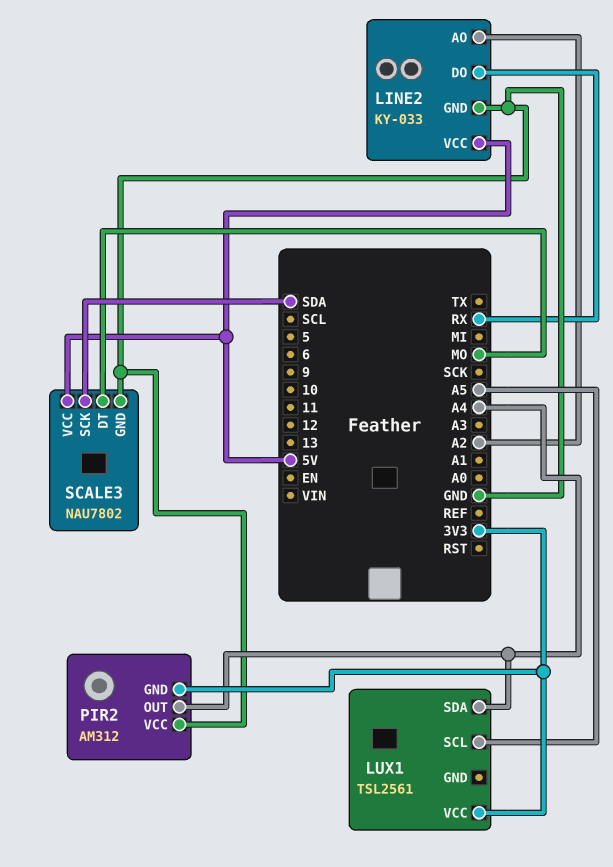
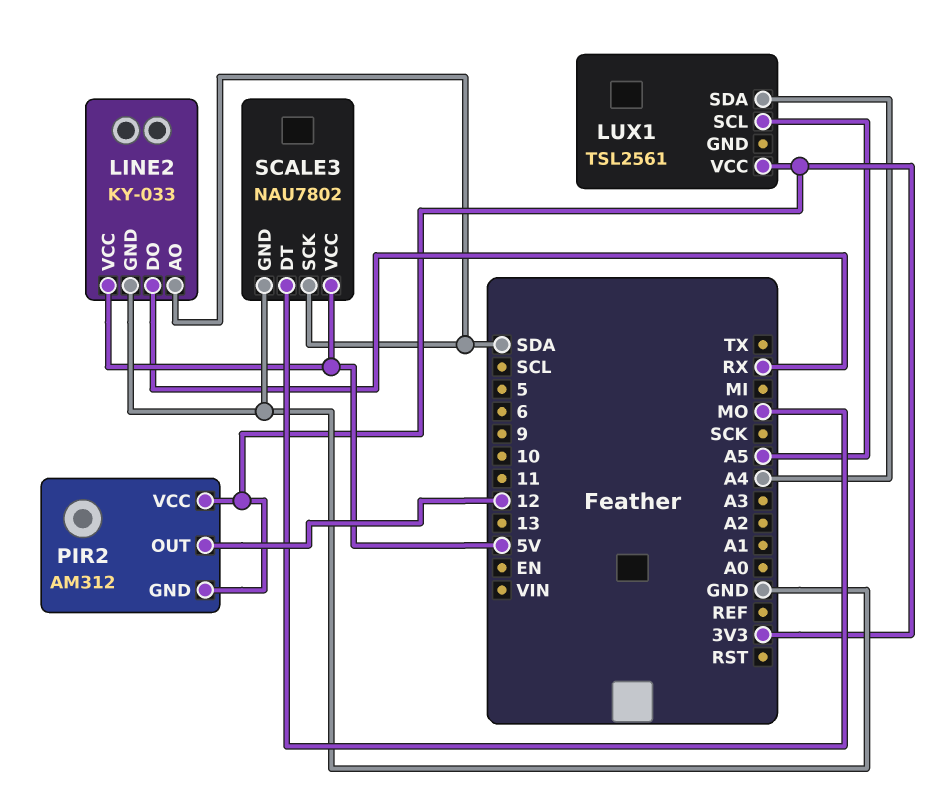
LINE2 pin AO: A2 -> SDA
PIR2 pin OUT: A4 -> 12
PIR2 pin VCC: GND -> 3V3

